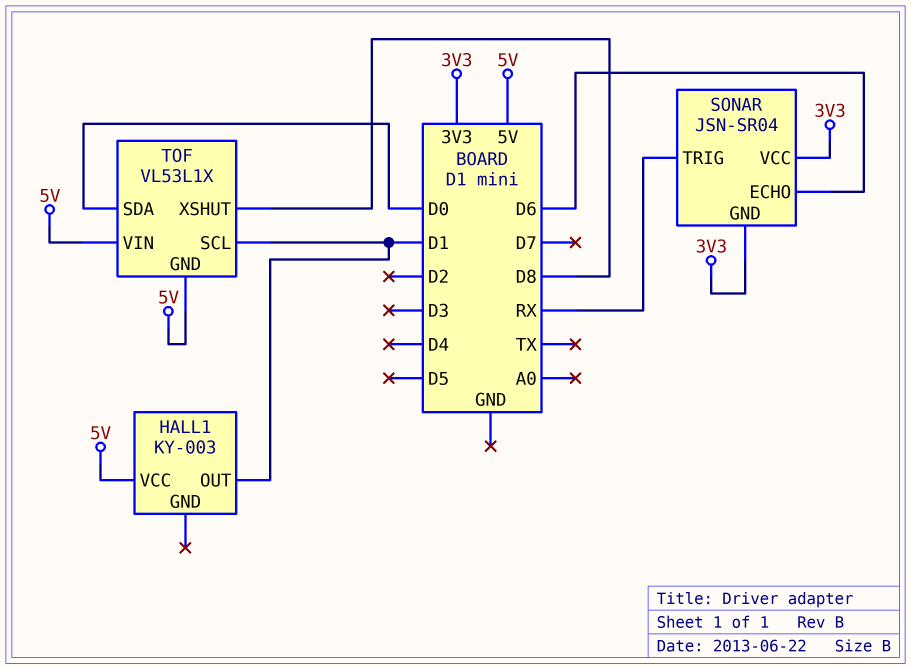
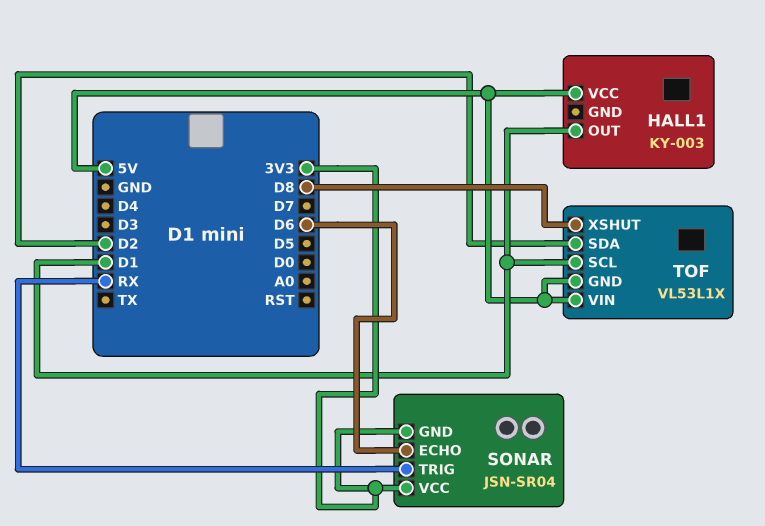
TOF pin SDA: D0 -> D2

